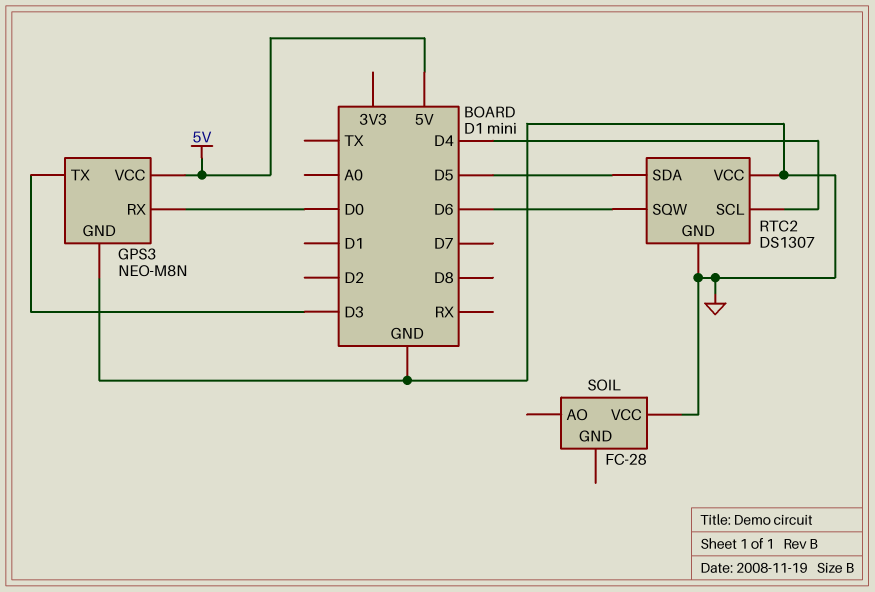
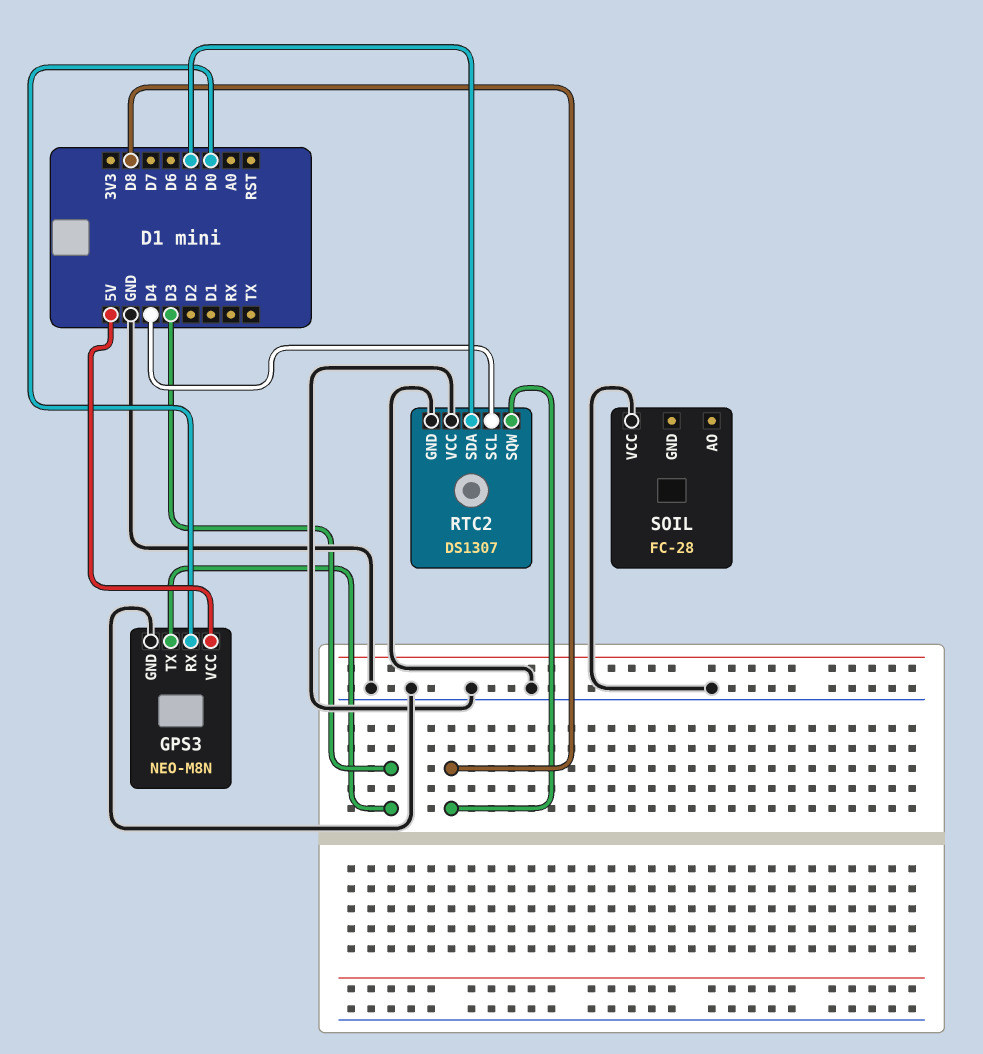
RTC2 pin SQW: D6 -> D8

